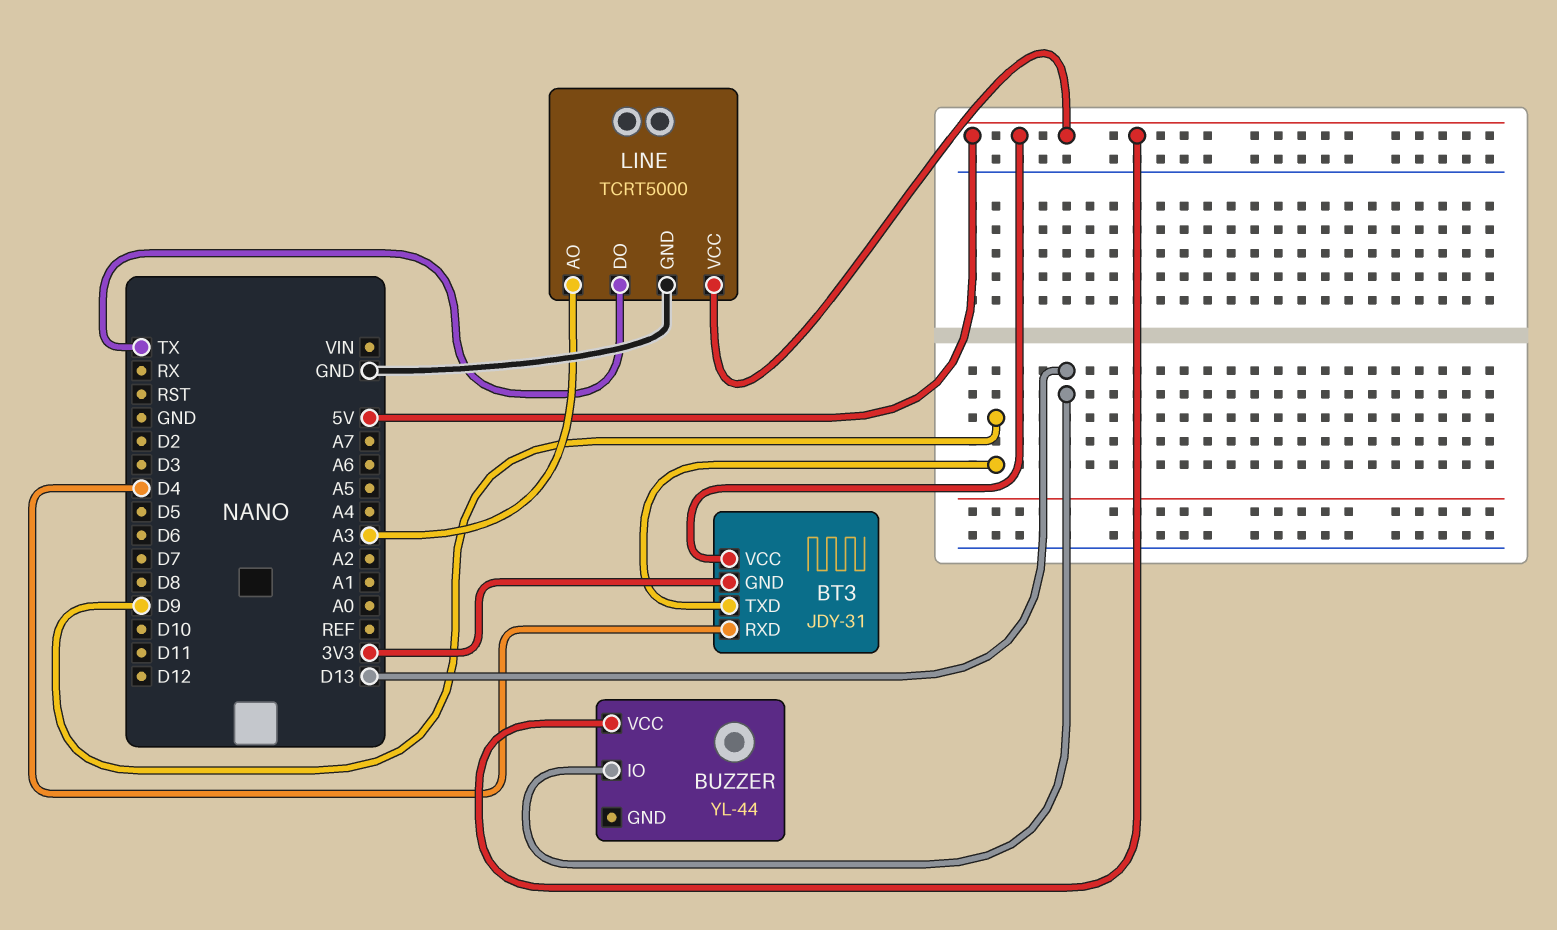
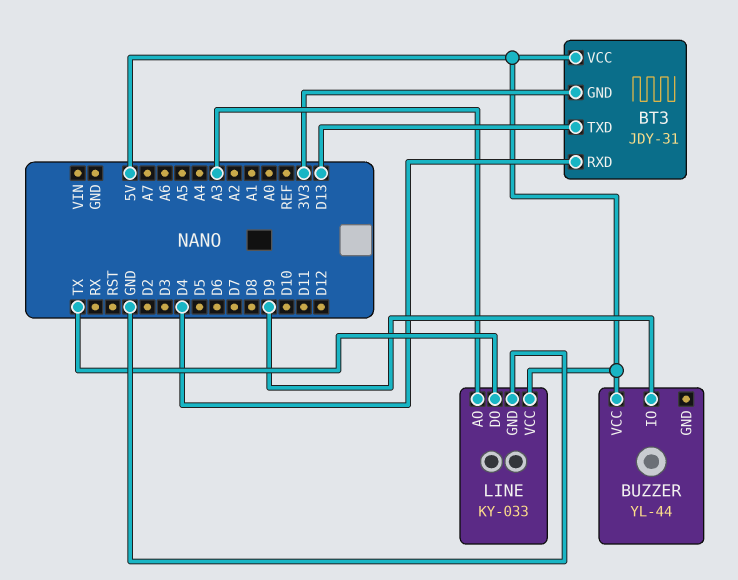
BT3 pin TXD: D9 -> D13
BUZZER pin IO: D13 -> D9
LINE: TCRT5000 -> KY-033

